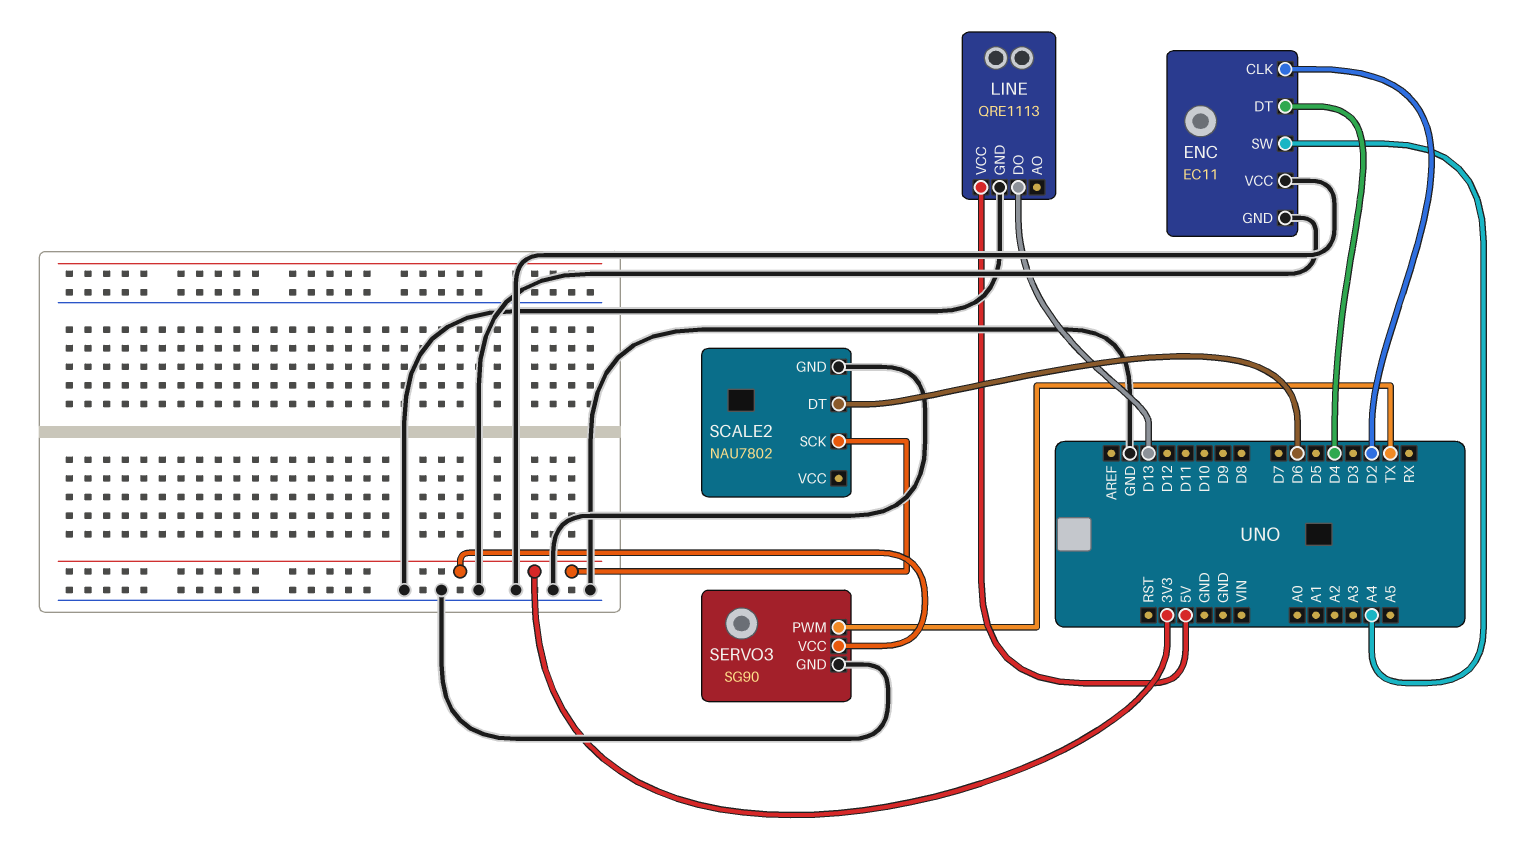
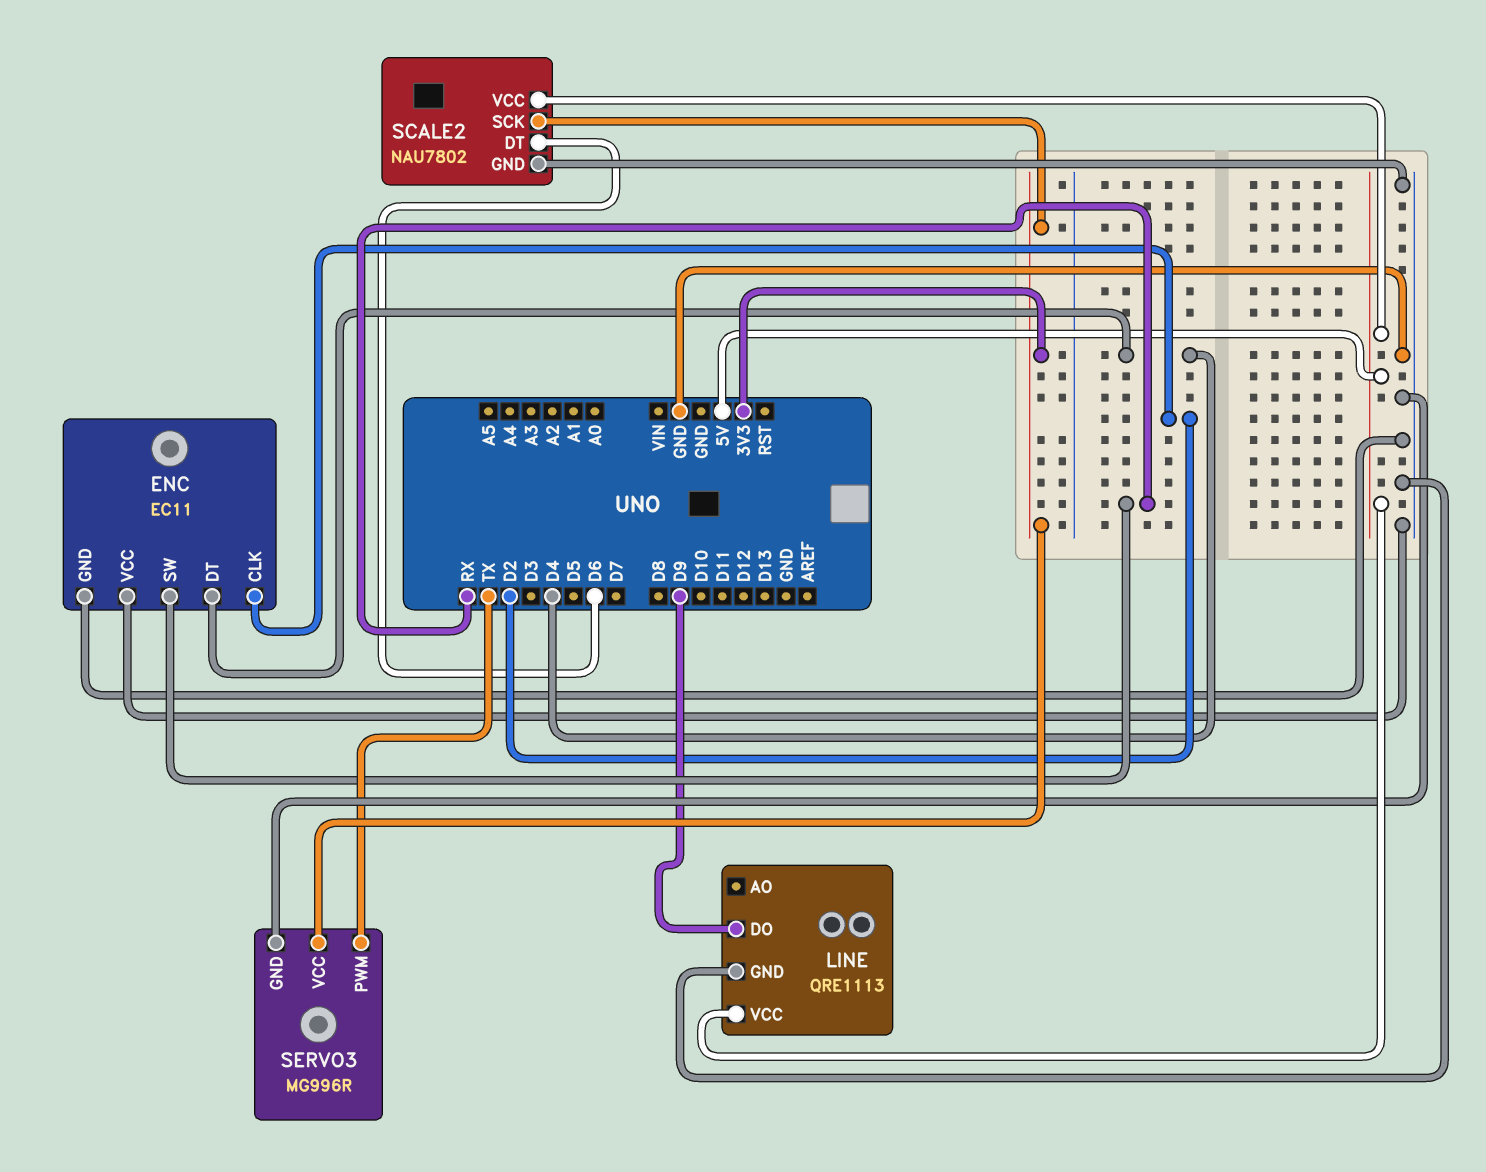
ENC pin SW: A4 -> RX
LINE pin DO: D13 -> D9
SCALE2 pin VCC: none -> 5V
SERVO3: SG90 -> MG996R

